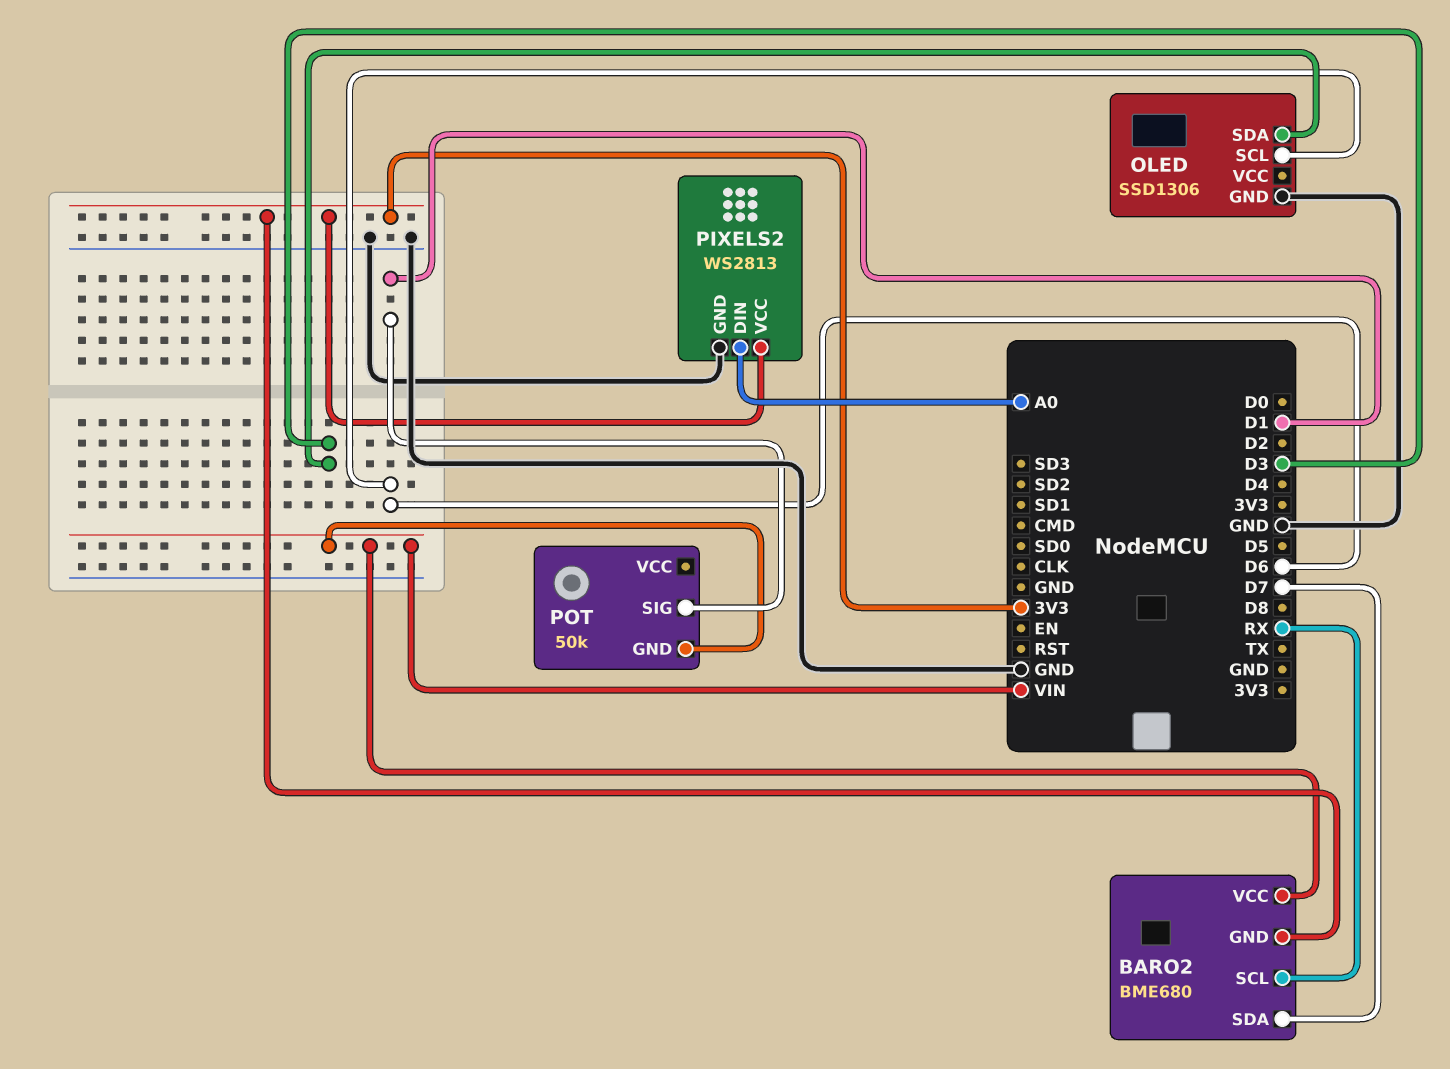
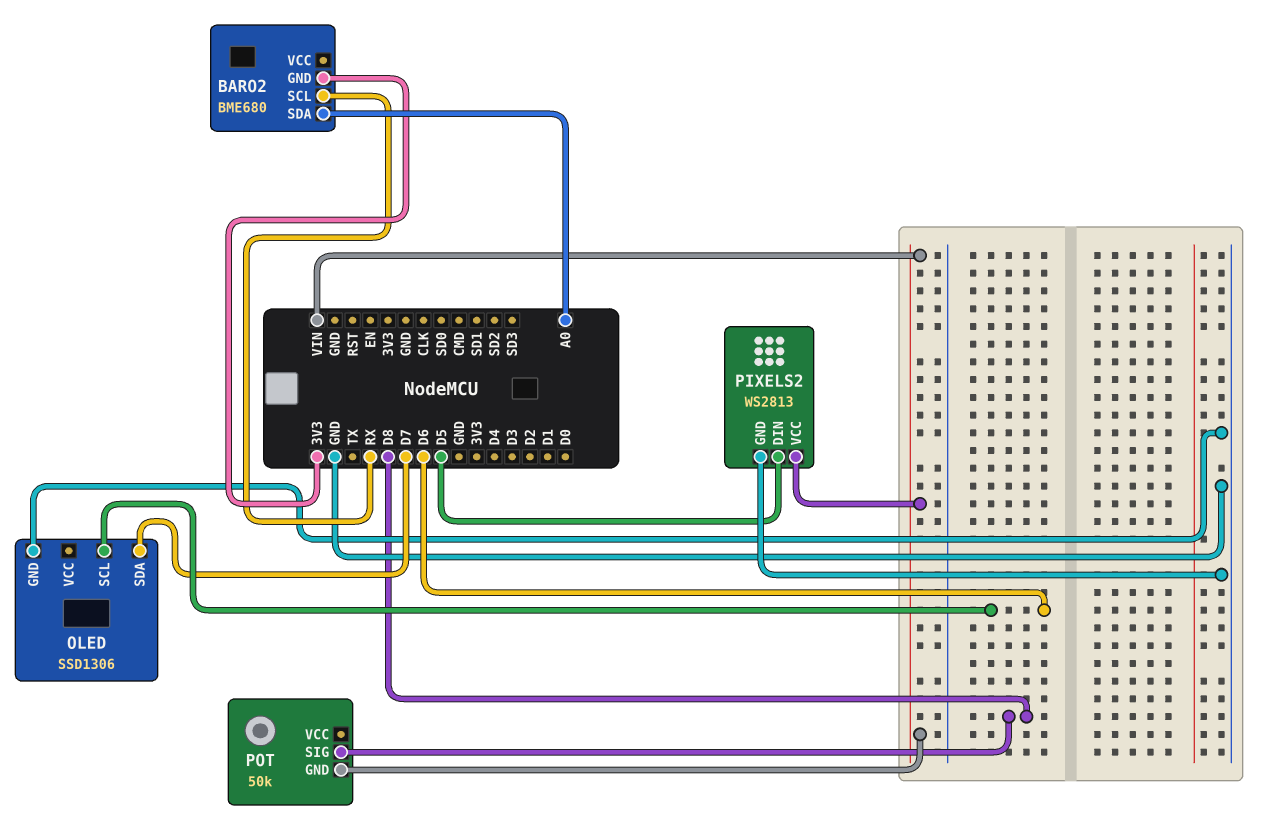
BARO2 pin SDA: D7 -> A0
BARO2 pin VCC: VIN -> none
OLED pin SDA: D3 -> D7
PIXELS2 pin DIN: A0 -> D5
PIXELS2 pin VCC: 3V3 -> VIN
POT pin SIG: D1 -> D8

